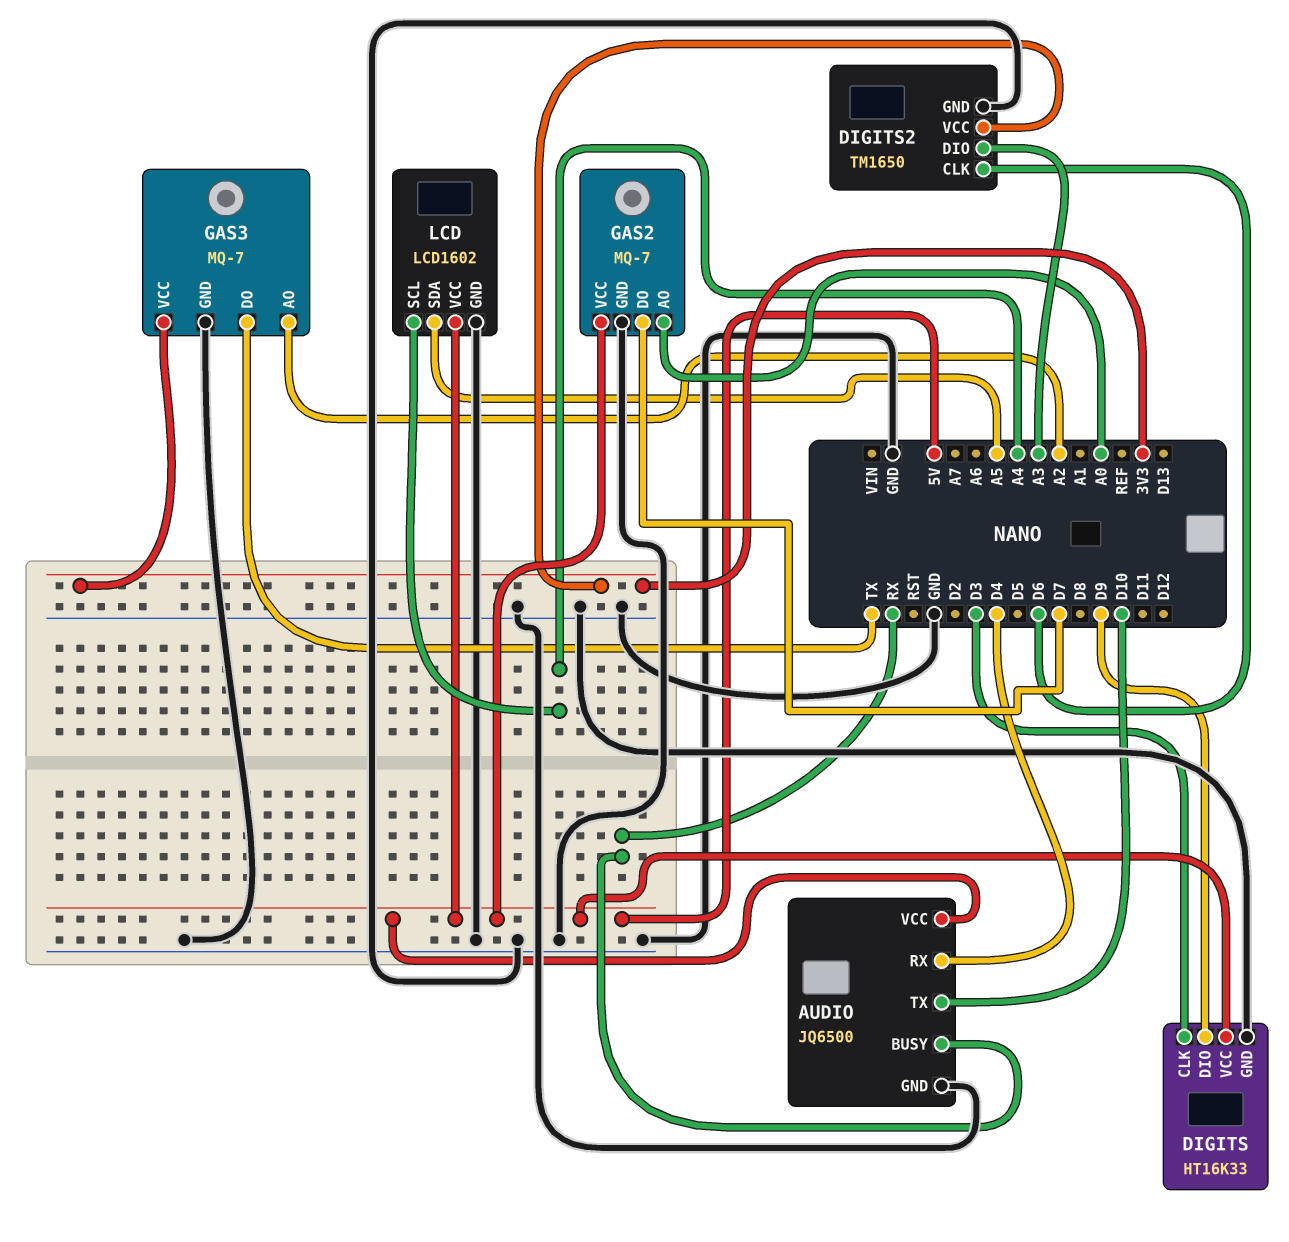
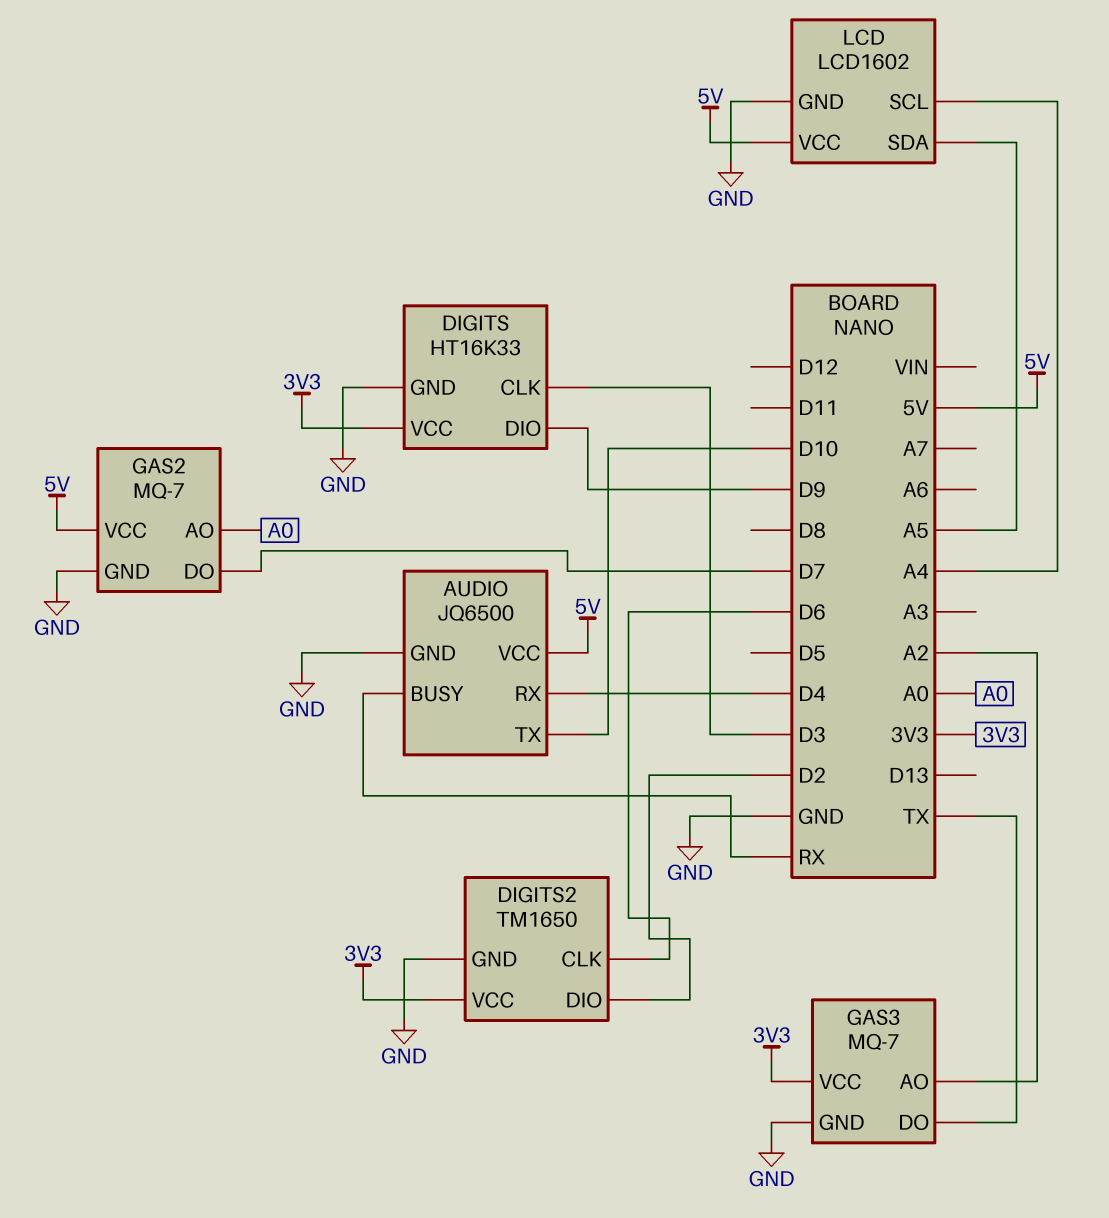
DIGITS pin VCC: 5V -> 3V3
DIGITS2 pin DIO: A3 -> D2

